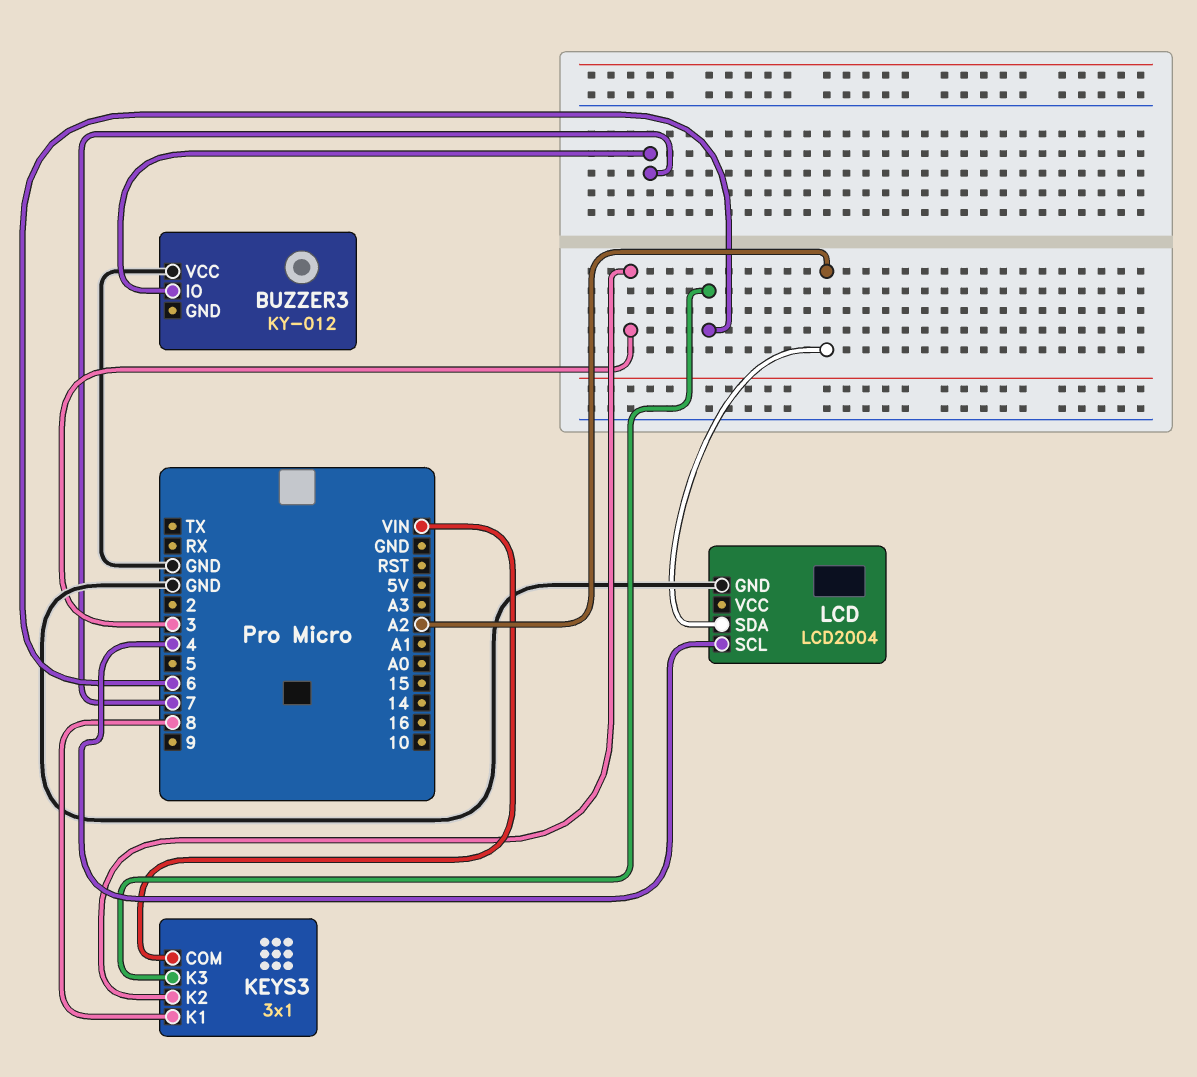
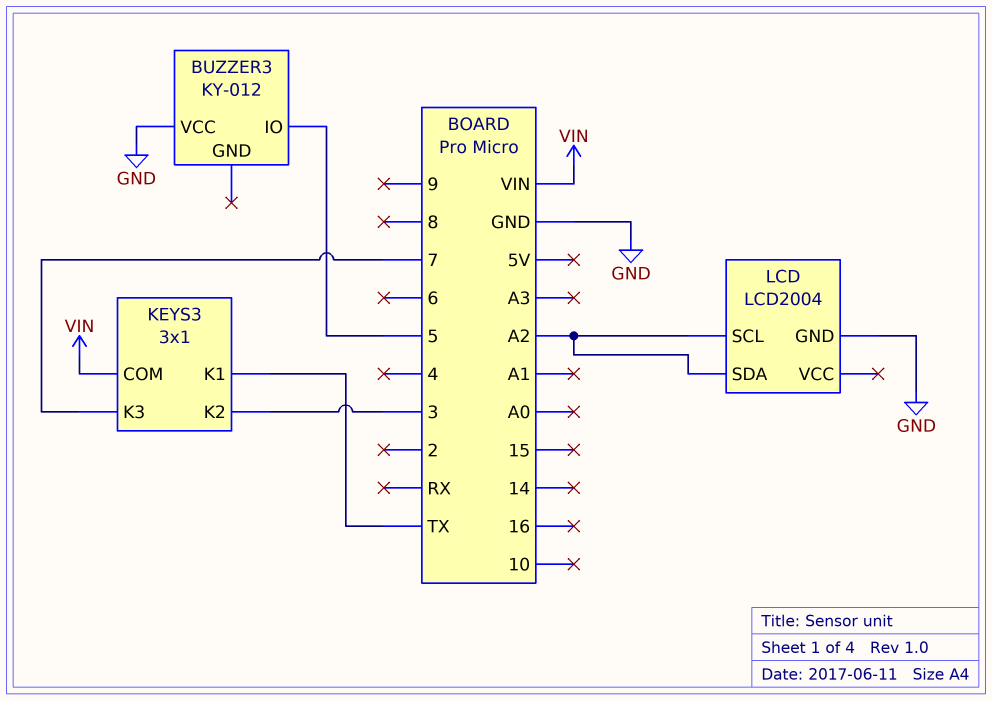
BUZZER3 pin IO: 7 -> 5
KEYS3 pin K1: 8 -> TX
KEYS3 pin K3: 6 -> 7
LCD pin SCL: 4 -> A2

